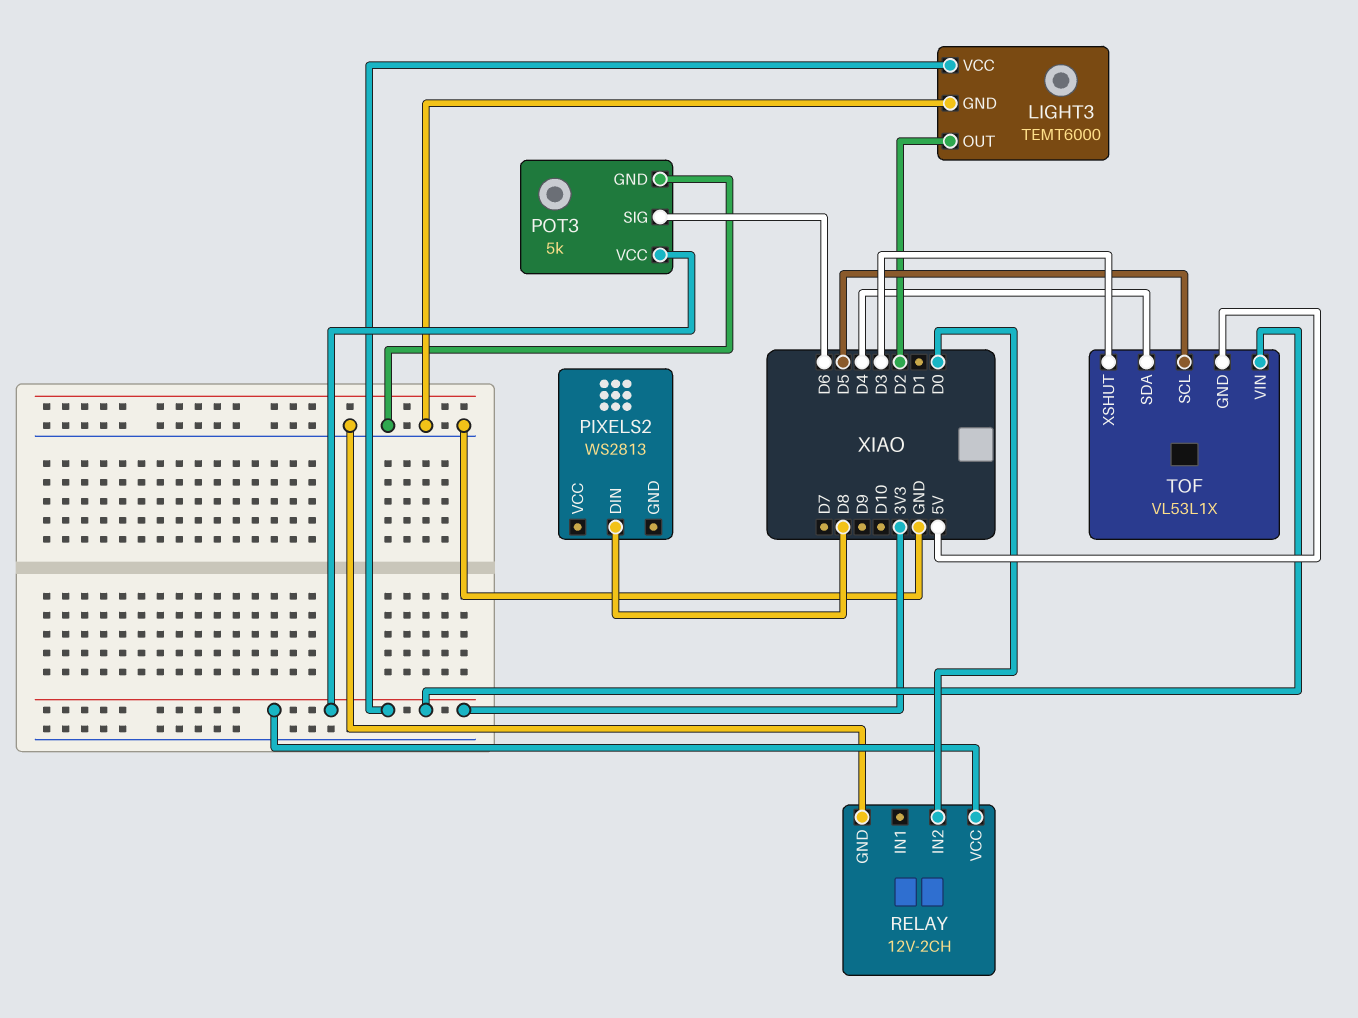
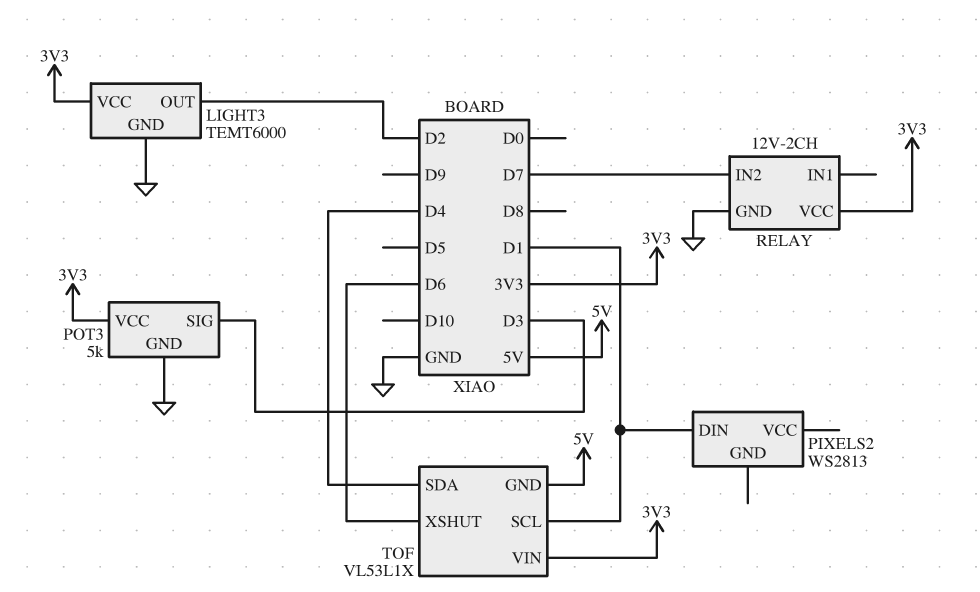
PIXELS2 pin DIN: D8 -> D1
POT3 pin SIG: D6 -> D3
RELAY pin IN2: D0 -> D7
TOF pin SCL: D5 -> D1
TOF pin XSHUT: D3 -> D6

